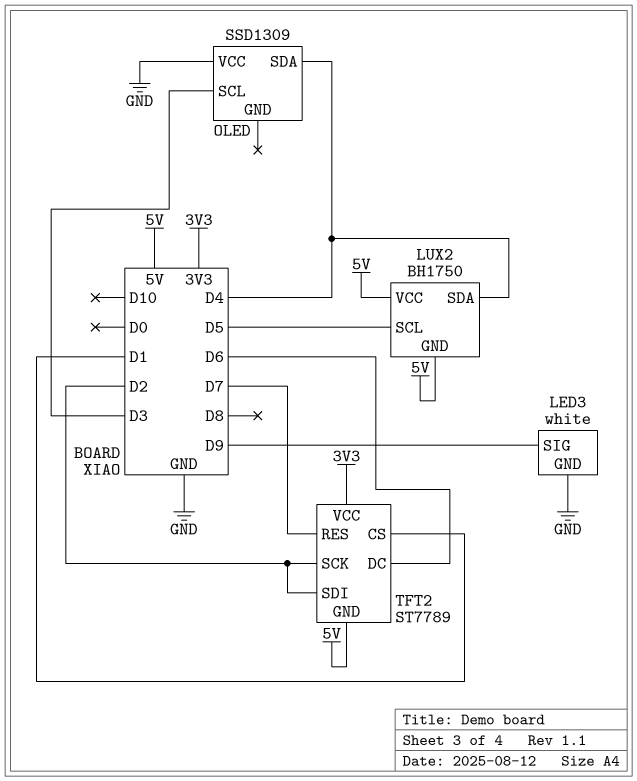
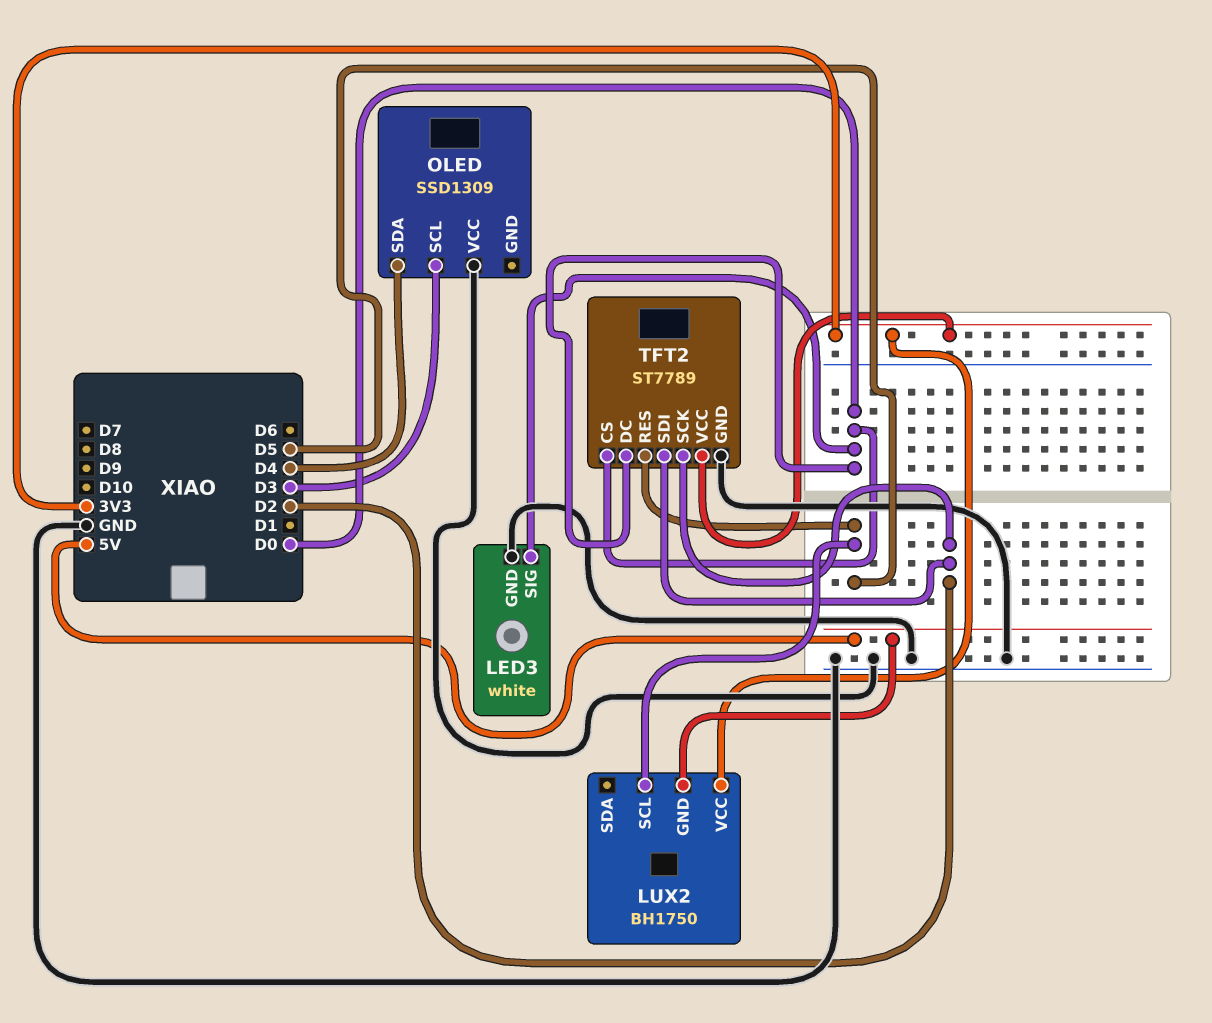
LED3 pin SIG: D9 -> D0
LUX2 pin SDA: D4 -> none
LUX2 pin VCC: 5V -> 3V3
TFT2 pin CS: D1 -> D0
TFT2 pin DC: D6 -> D0
TFT2 pin GND: 5V -> GND
TFT2 pin RES: D7 -> D5

